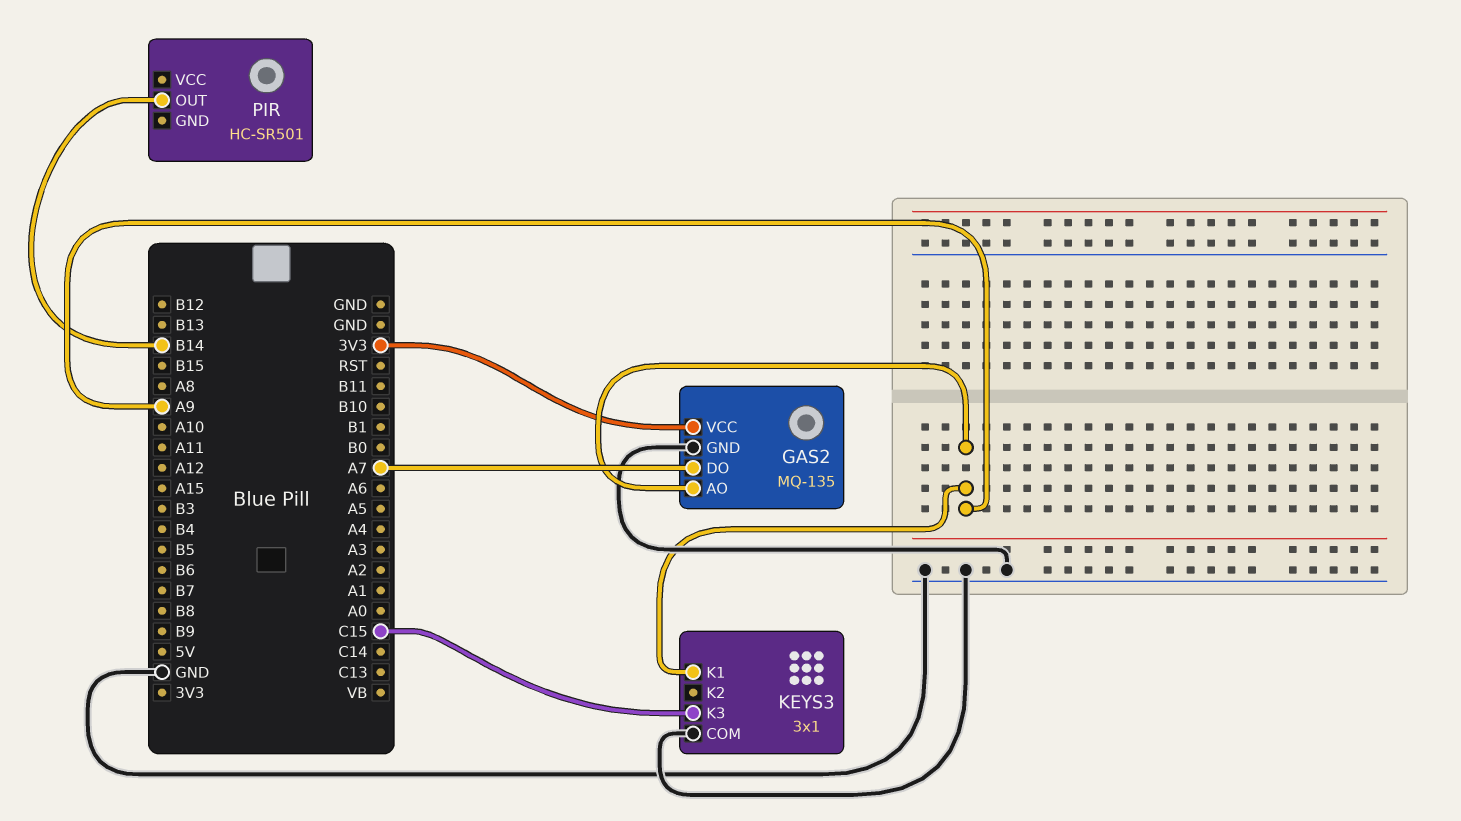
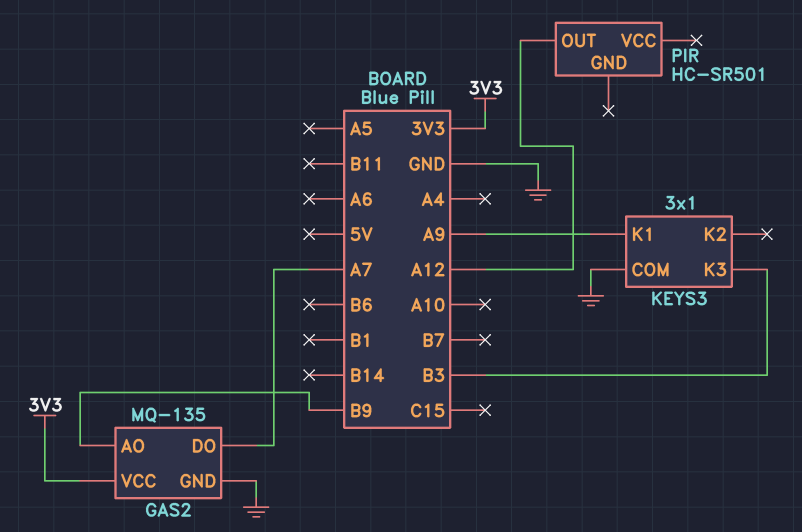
GAS2 pin AO: A9 -> B9
KEYS3 pin K3: C15 -> B3
PIR pin OUT: B14 -> A12

